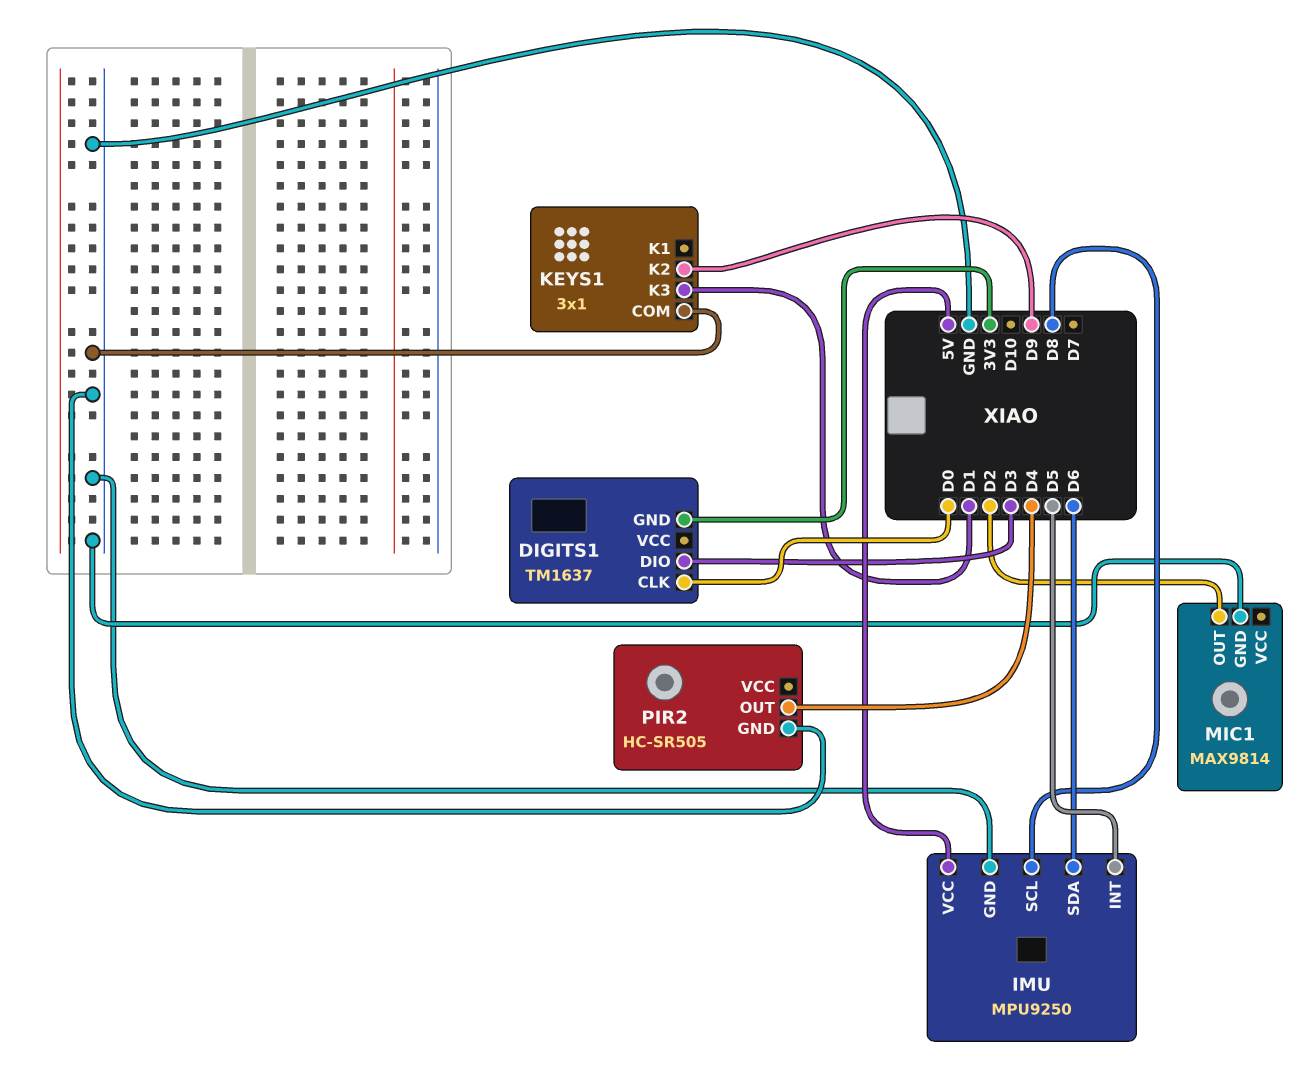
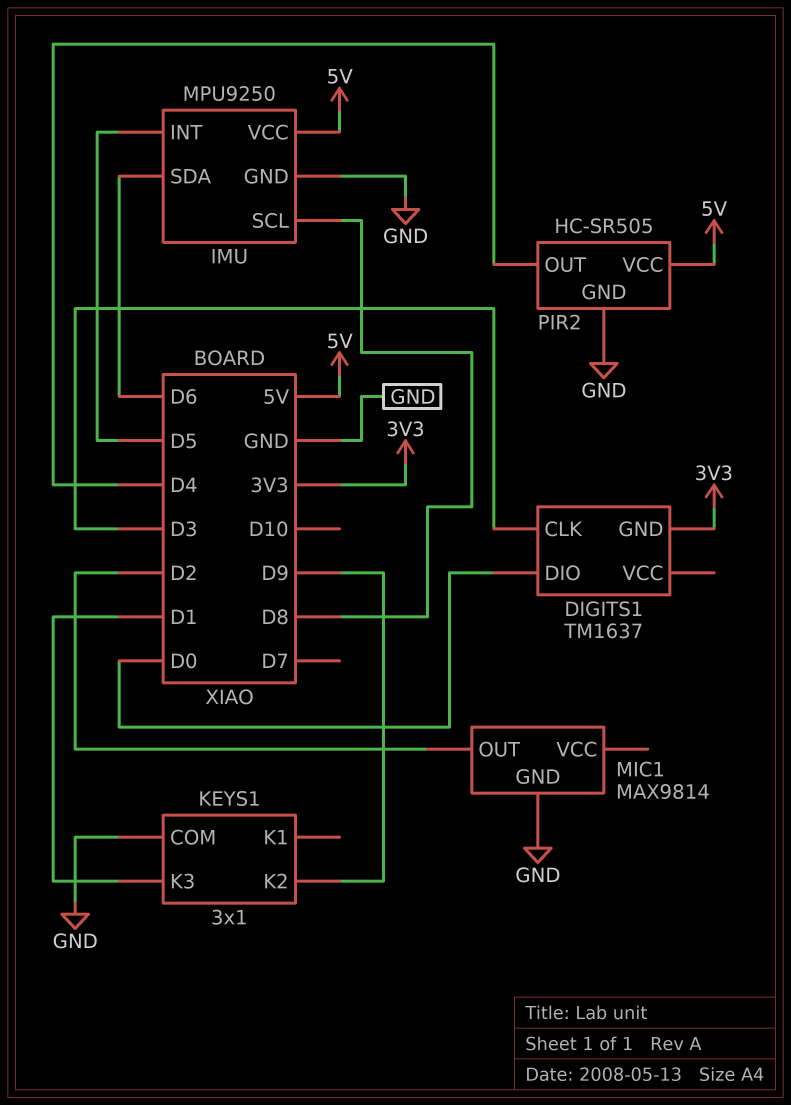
DIGITS1 pin CLK: D0 -> D3
DIGITS1 pin DIO: D3 -> D0
PIR2 pin VCC: none -> 5V

